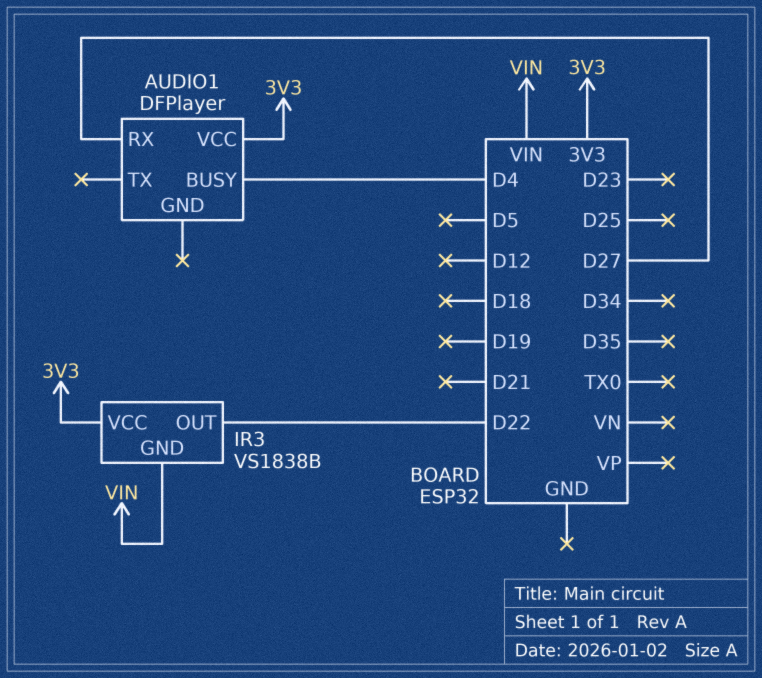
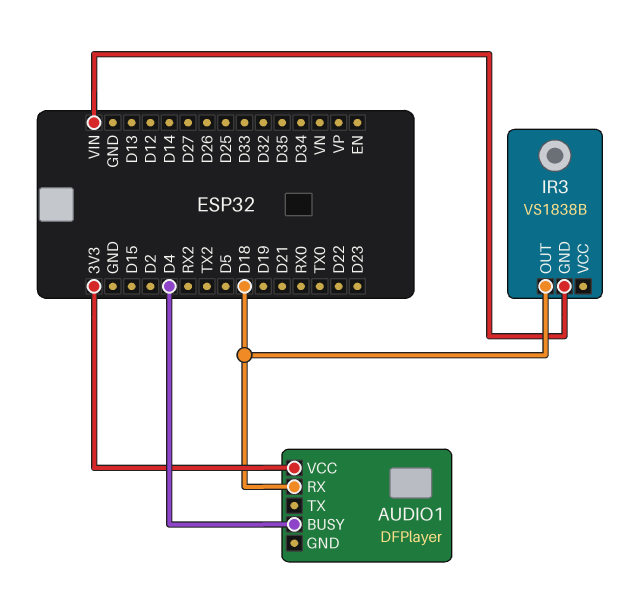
AUDIO1 pin RX: D27 -> D18
IR3 pin OUT: D22 -> D18
IR3 pin VCC: 3V3 -> none

